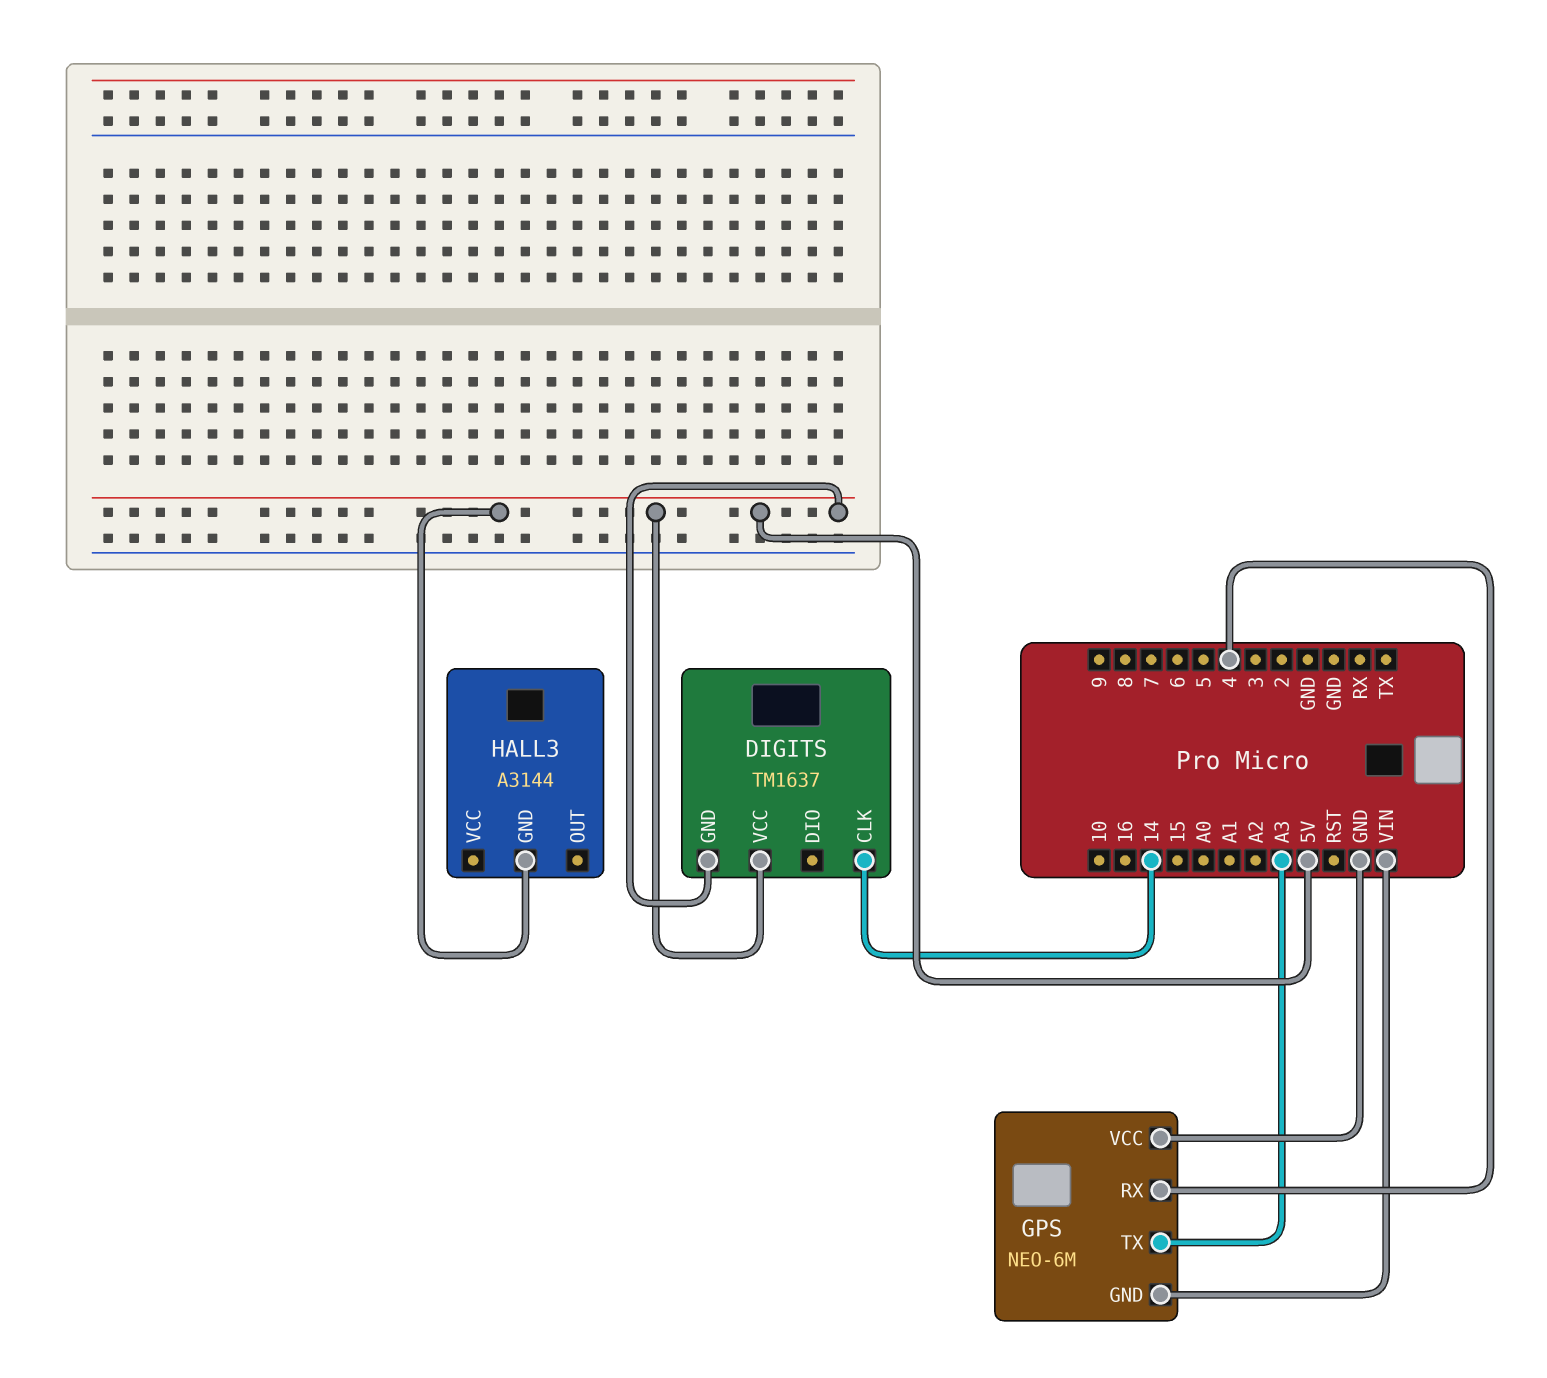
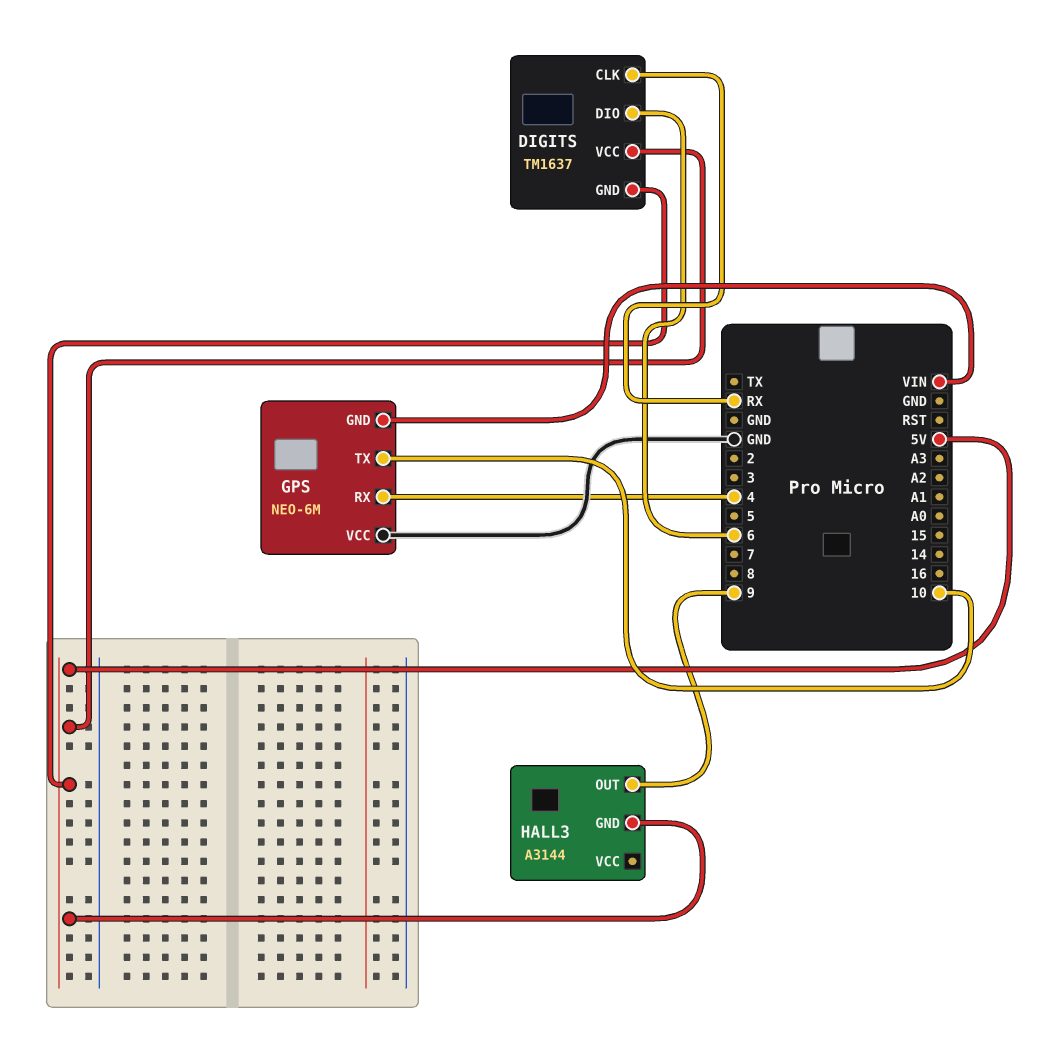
DIGITS pin CLK: 14 -> RX
DIGITS pin DIO: none -> 6
GPS pin TX: A3 -> 10
HALL3 pin OUT: none -> 9

